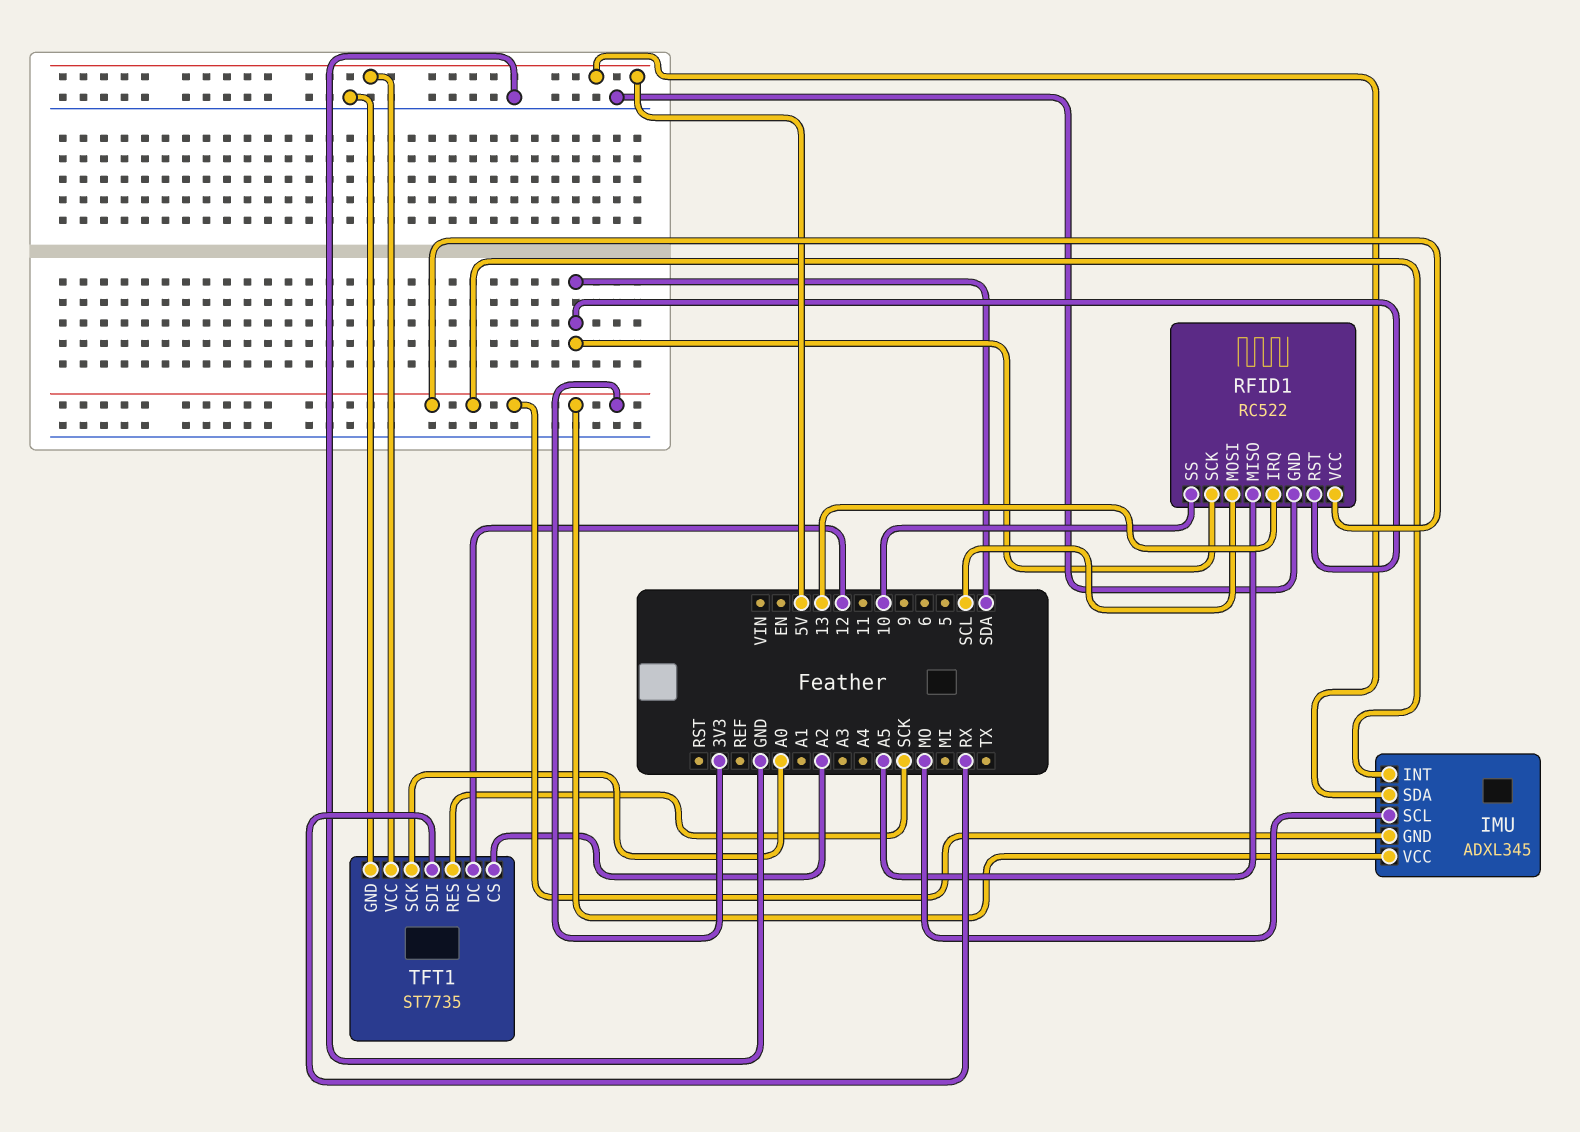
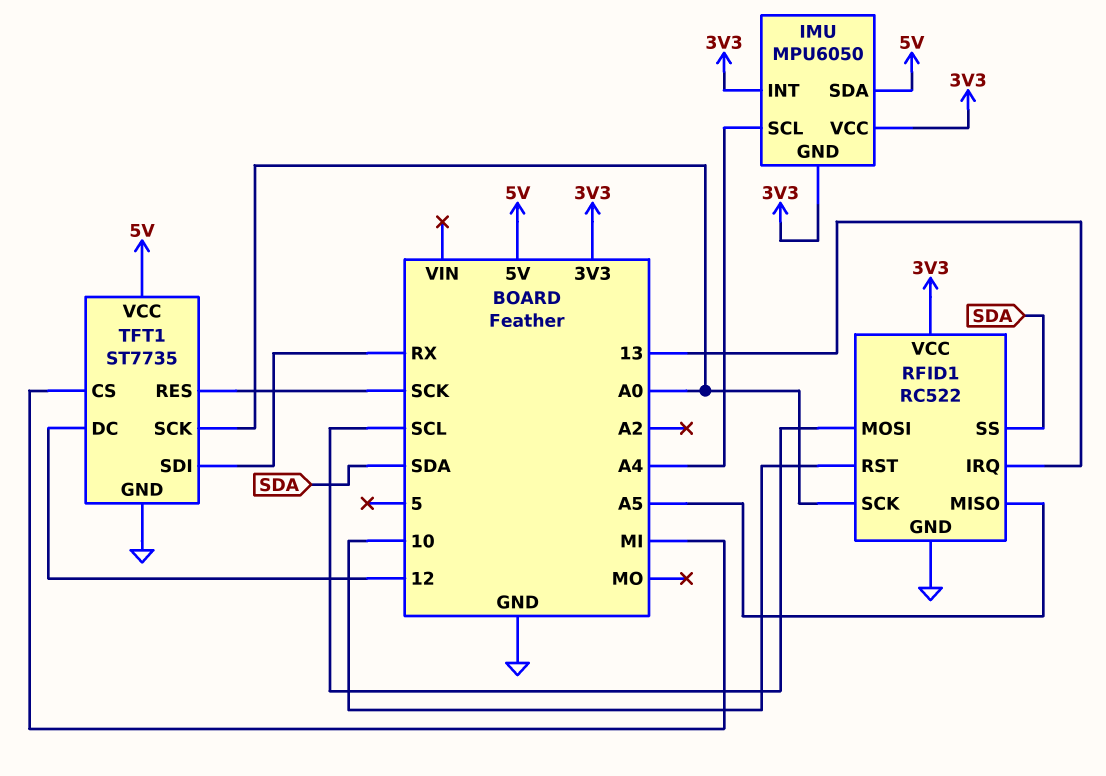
IMU: ADXL345 -> MPU6050
IMU pin SCL: MO -> A4
RFID1 pin RST: SDA -> 10
RFID1 pin SCK: SDA -> A0
RFID1 pin SS: 10 -> SDA
TFT1 pin CS: A2 -> MI

